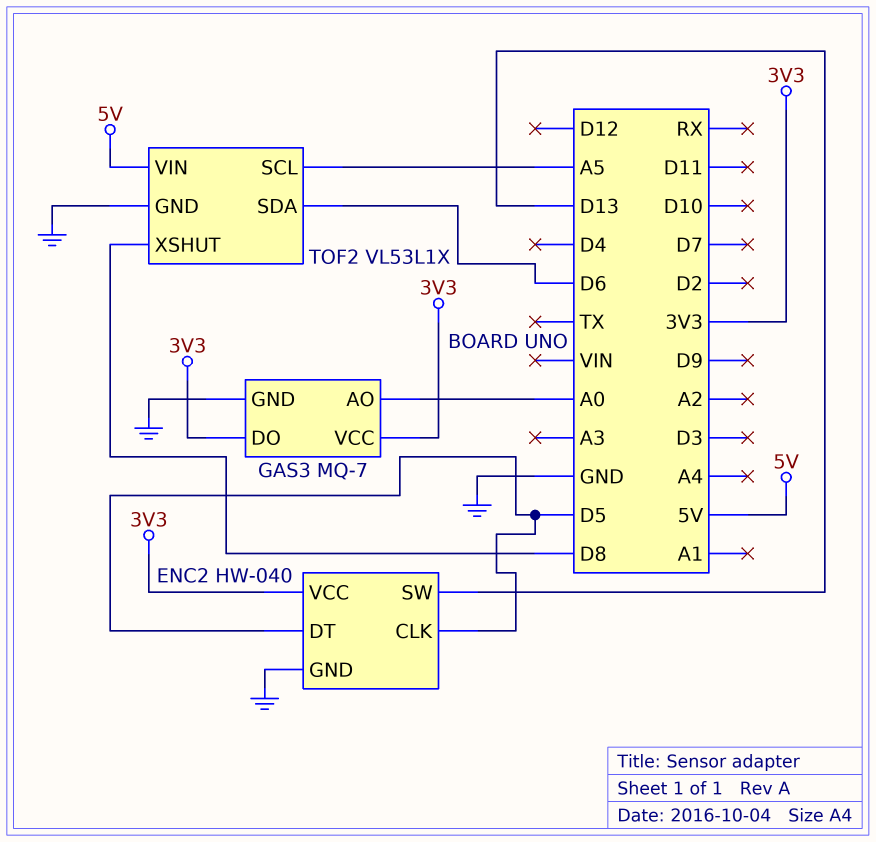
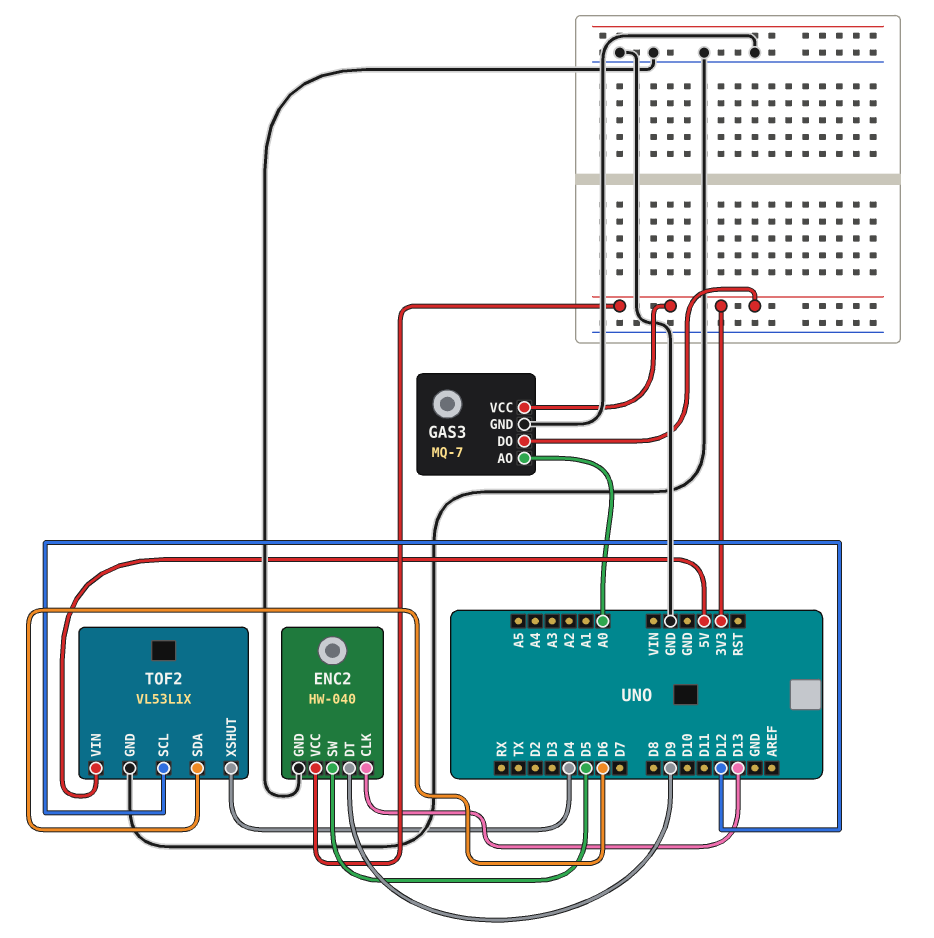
ENC2 pin CLK: D5 -> D13
ENC2 pin DT: D5 -> D9
ENC2 pin SW: D13 -> D5
TOF2 pin SCL: A5 -> D12
TOF2 pin XSHUT: D8 -> D4

